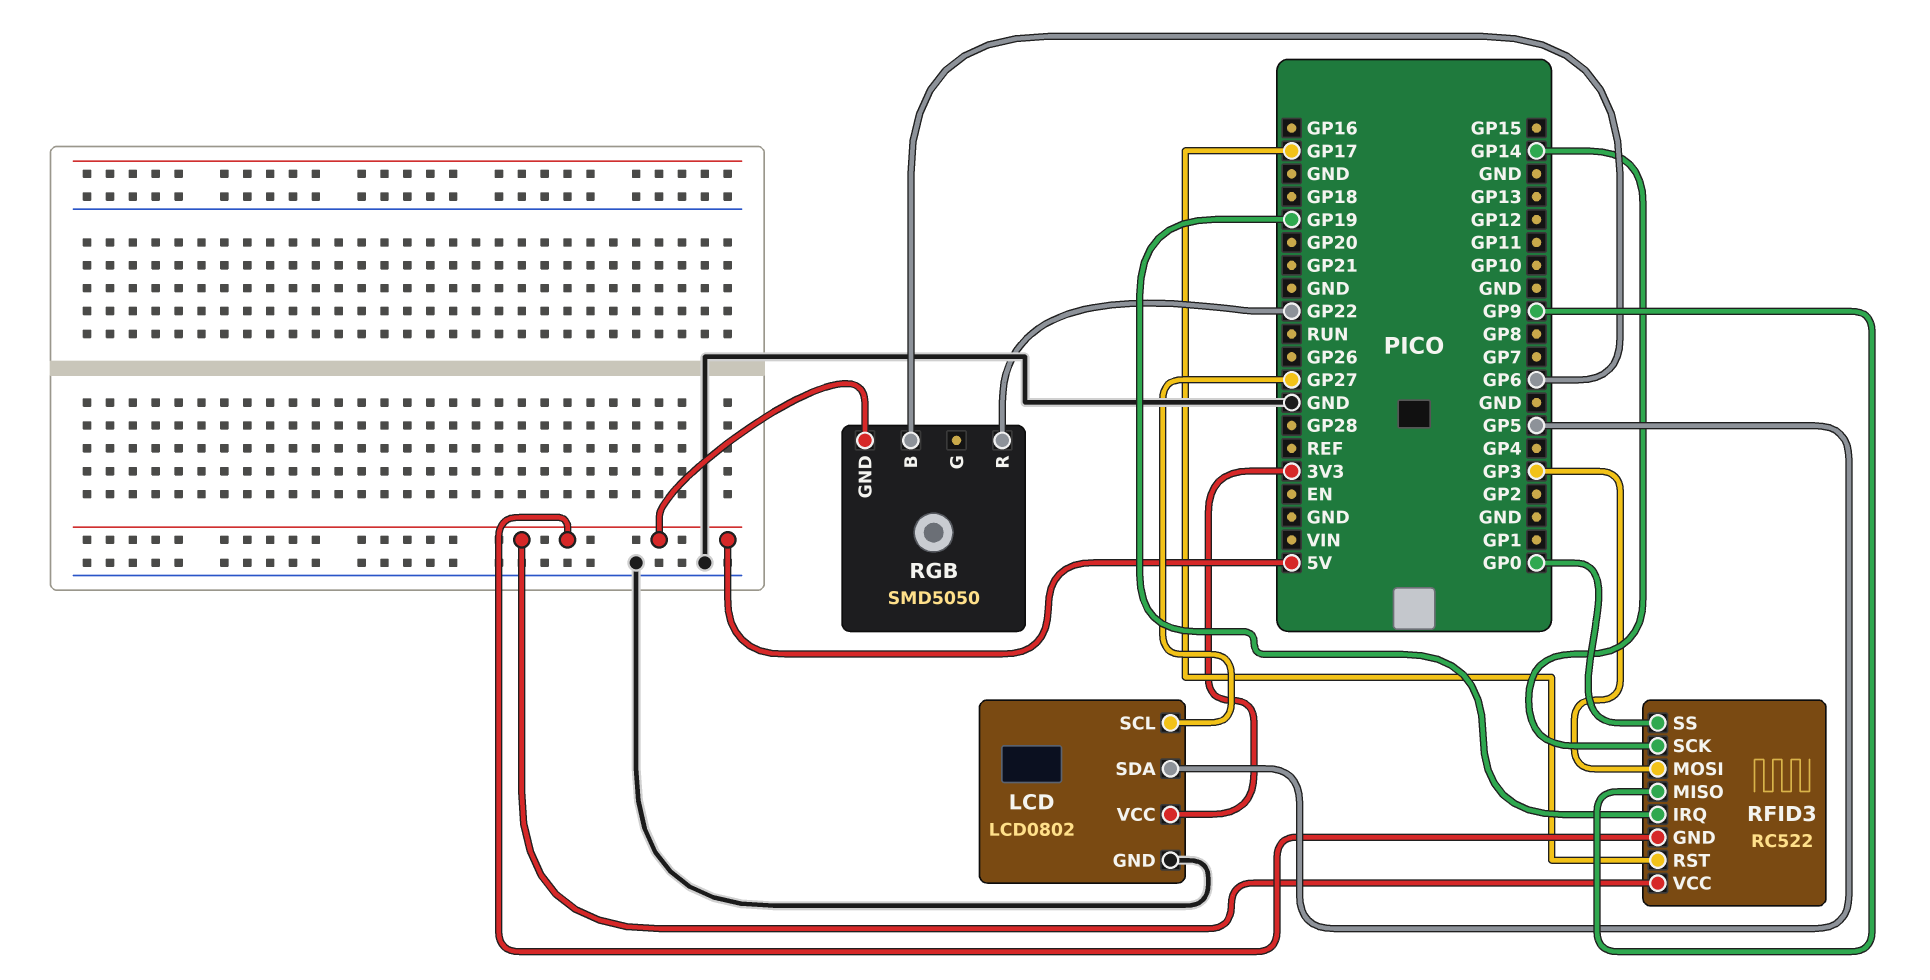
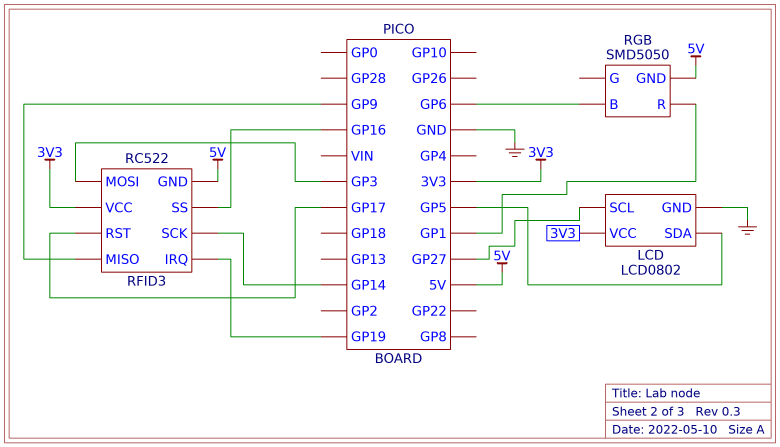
RFID3 pin SS: GP0 -> GP16
RFID3 pin VCC: 5V -> 3V3
RGB pin R: GP22 -> GP1

